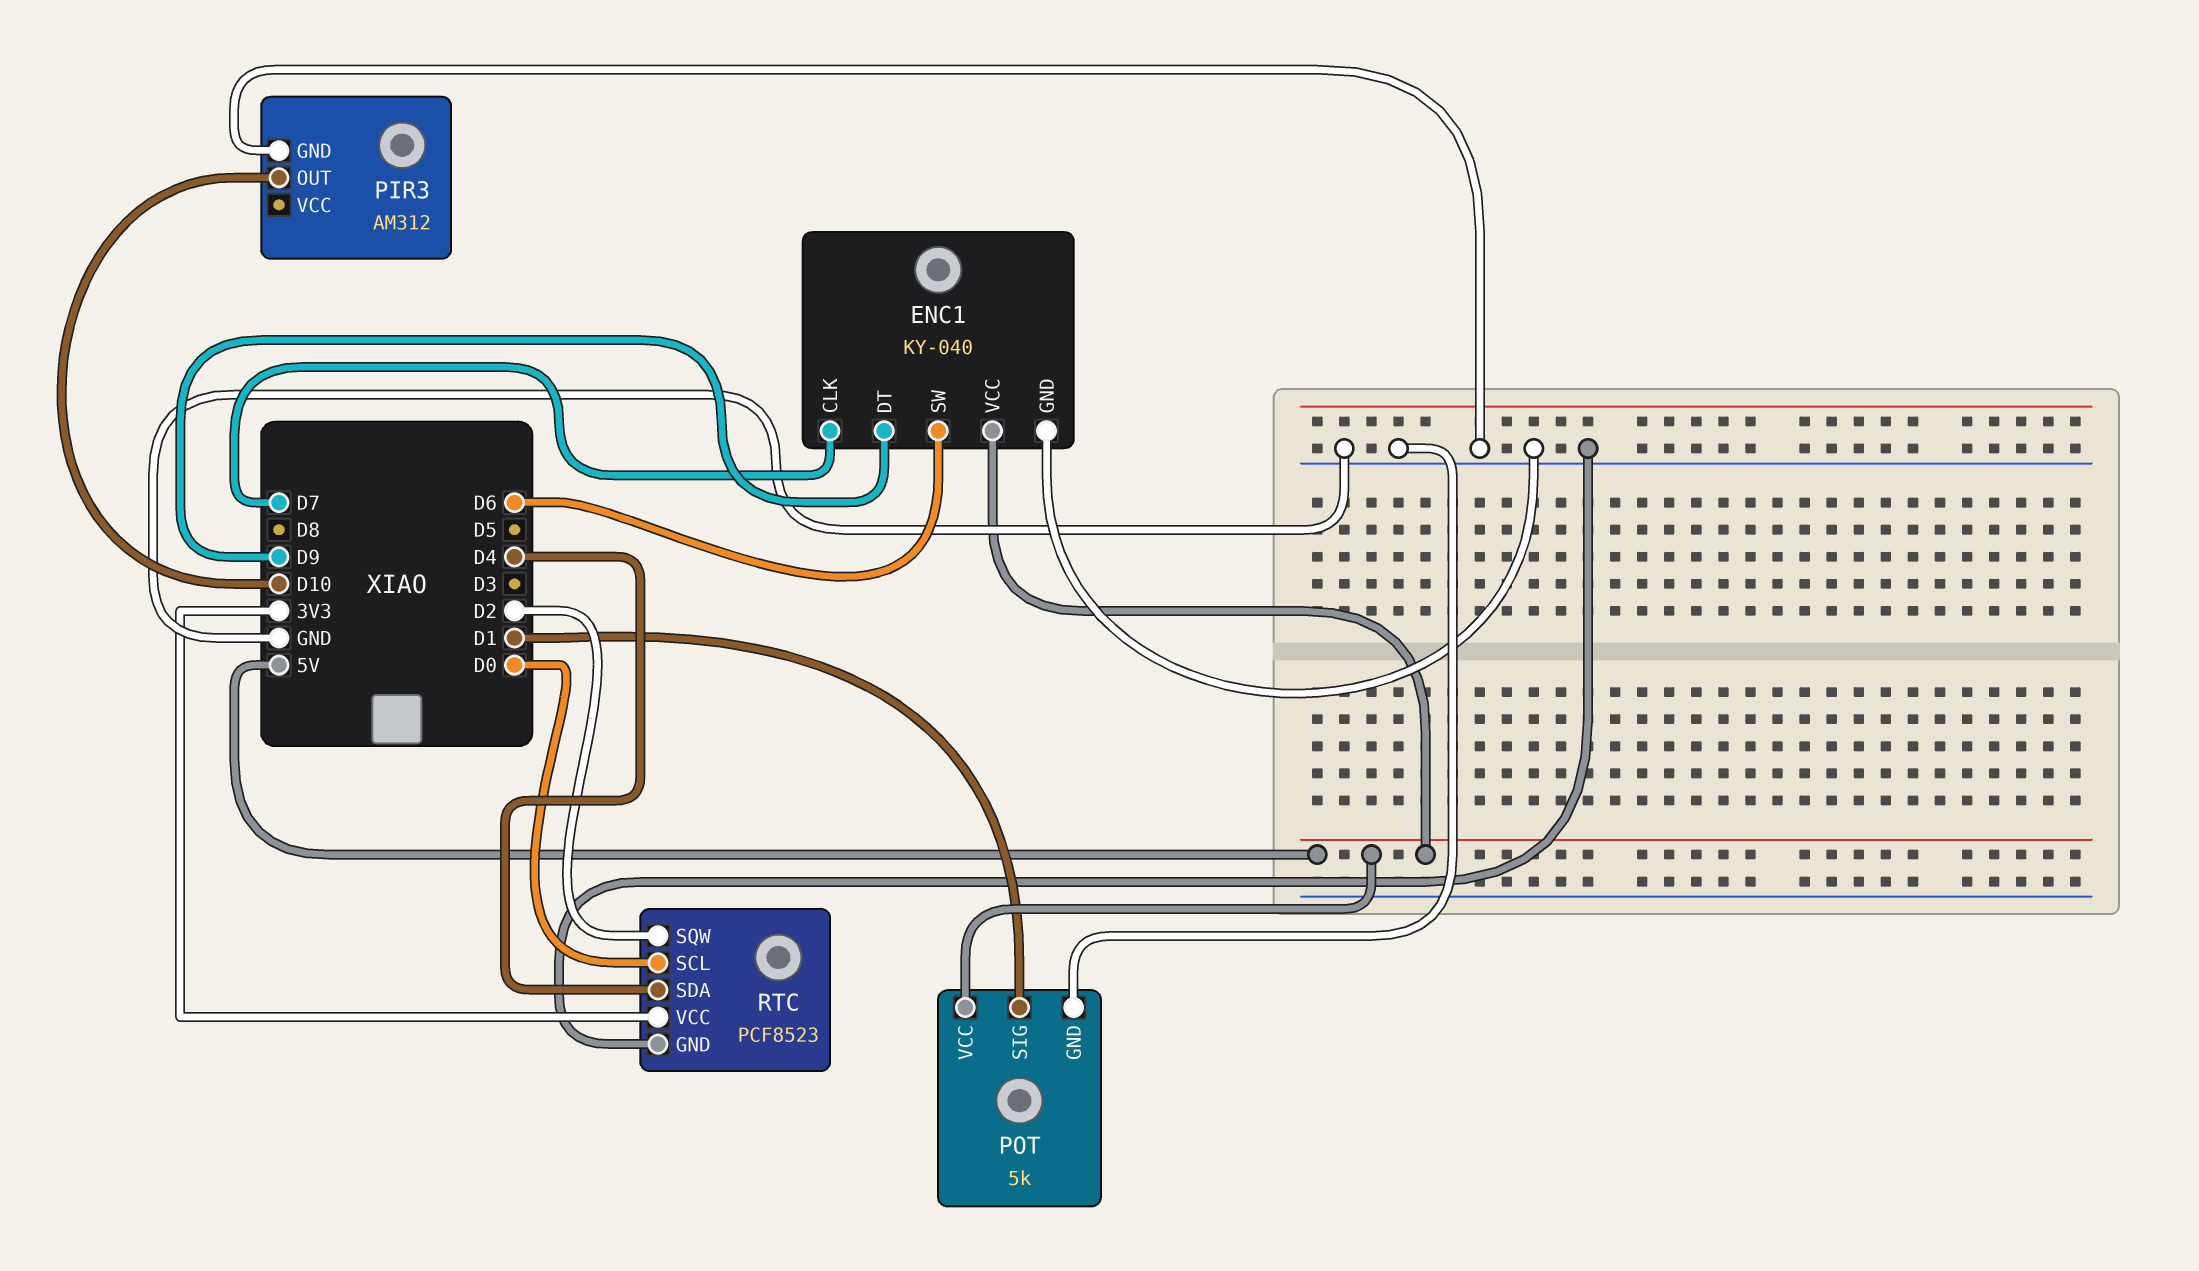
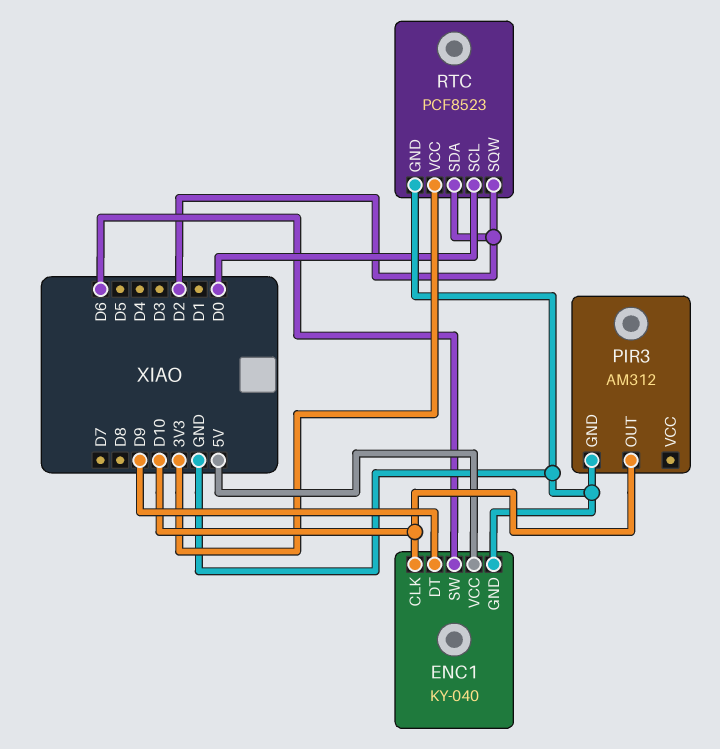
ENC1 pin CLK: D7 -> D10
POT: 5k -> none
POT pin GND: GND -> none
POT pin SIG: D1 -> none
POT pin VCC: 5V -> none
RTC pin SDA: D4 -> D2

